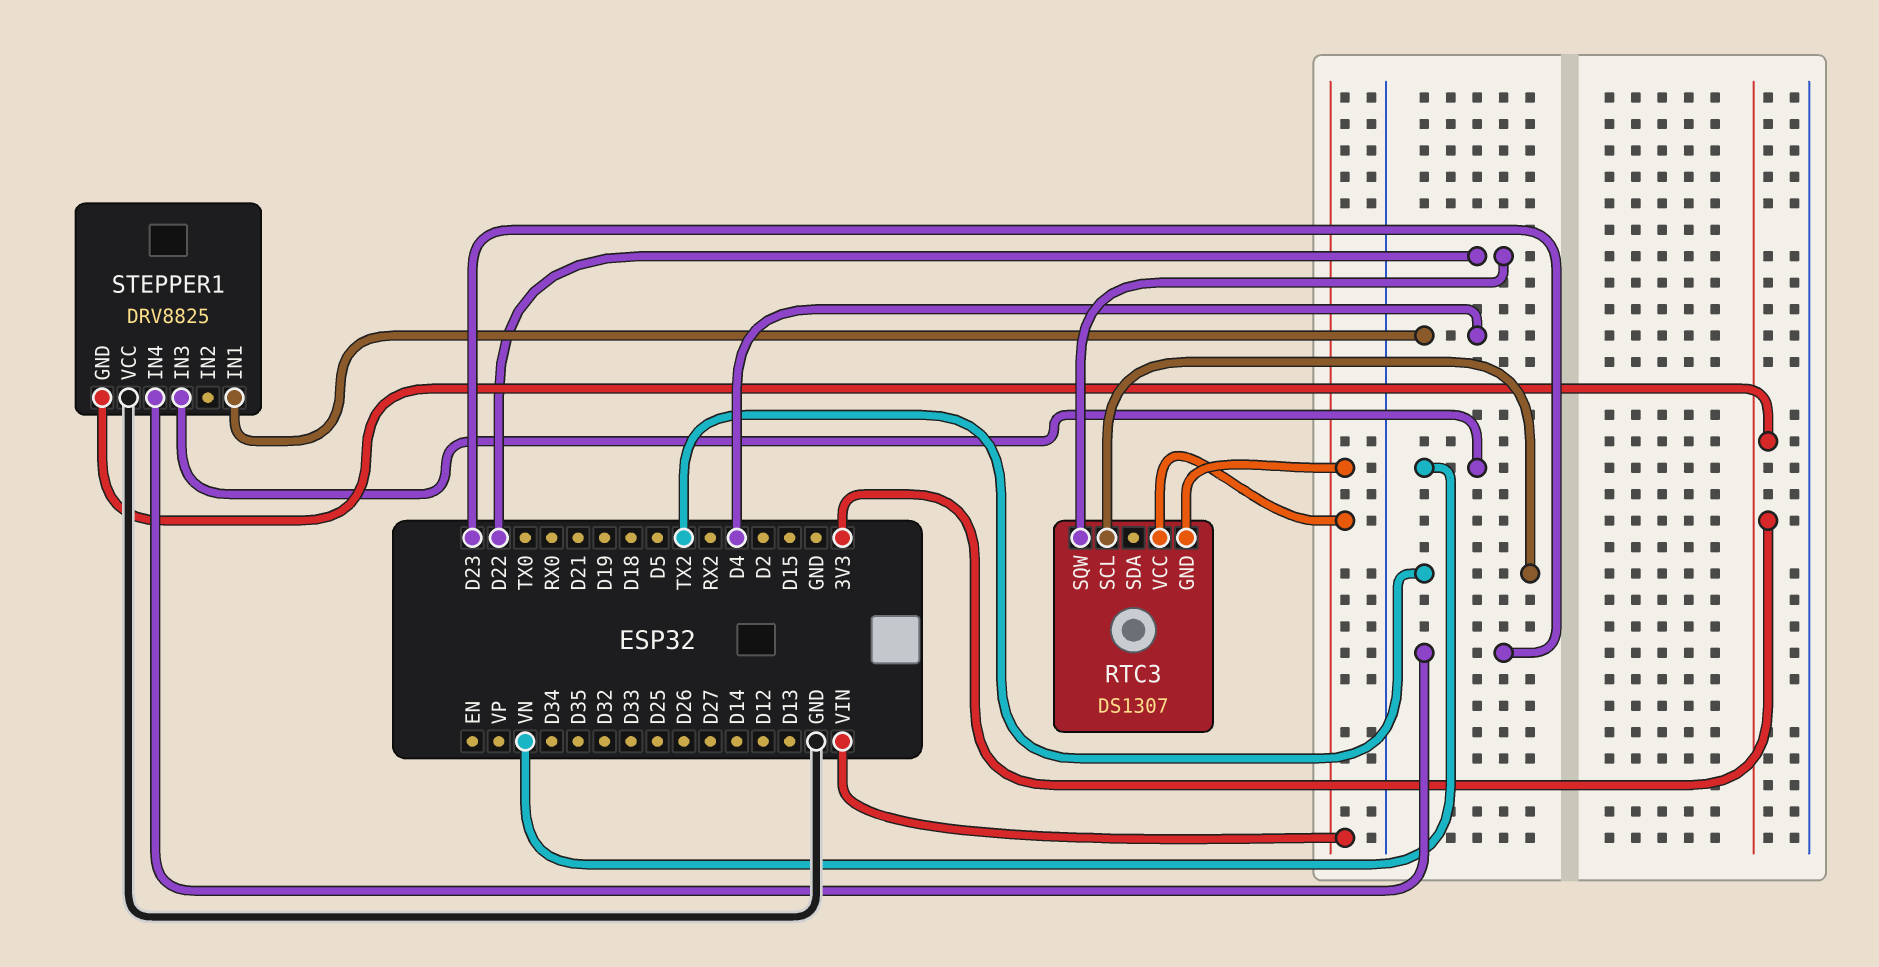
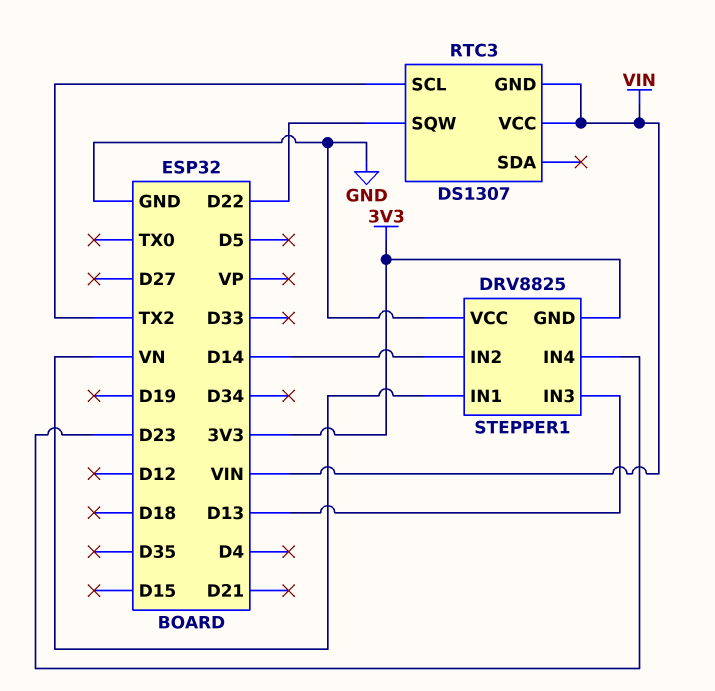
STEPPER1 pin IN1: D4 -> VN
STEPPER1 pin IN2: none -> D14
STEPPER1 pin IN3: VN -> D13

